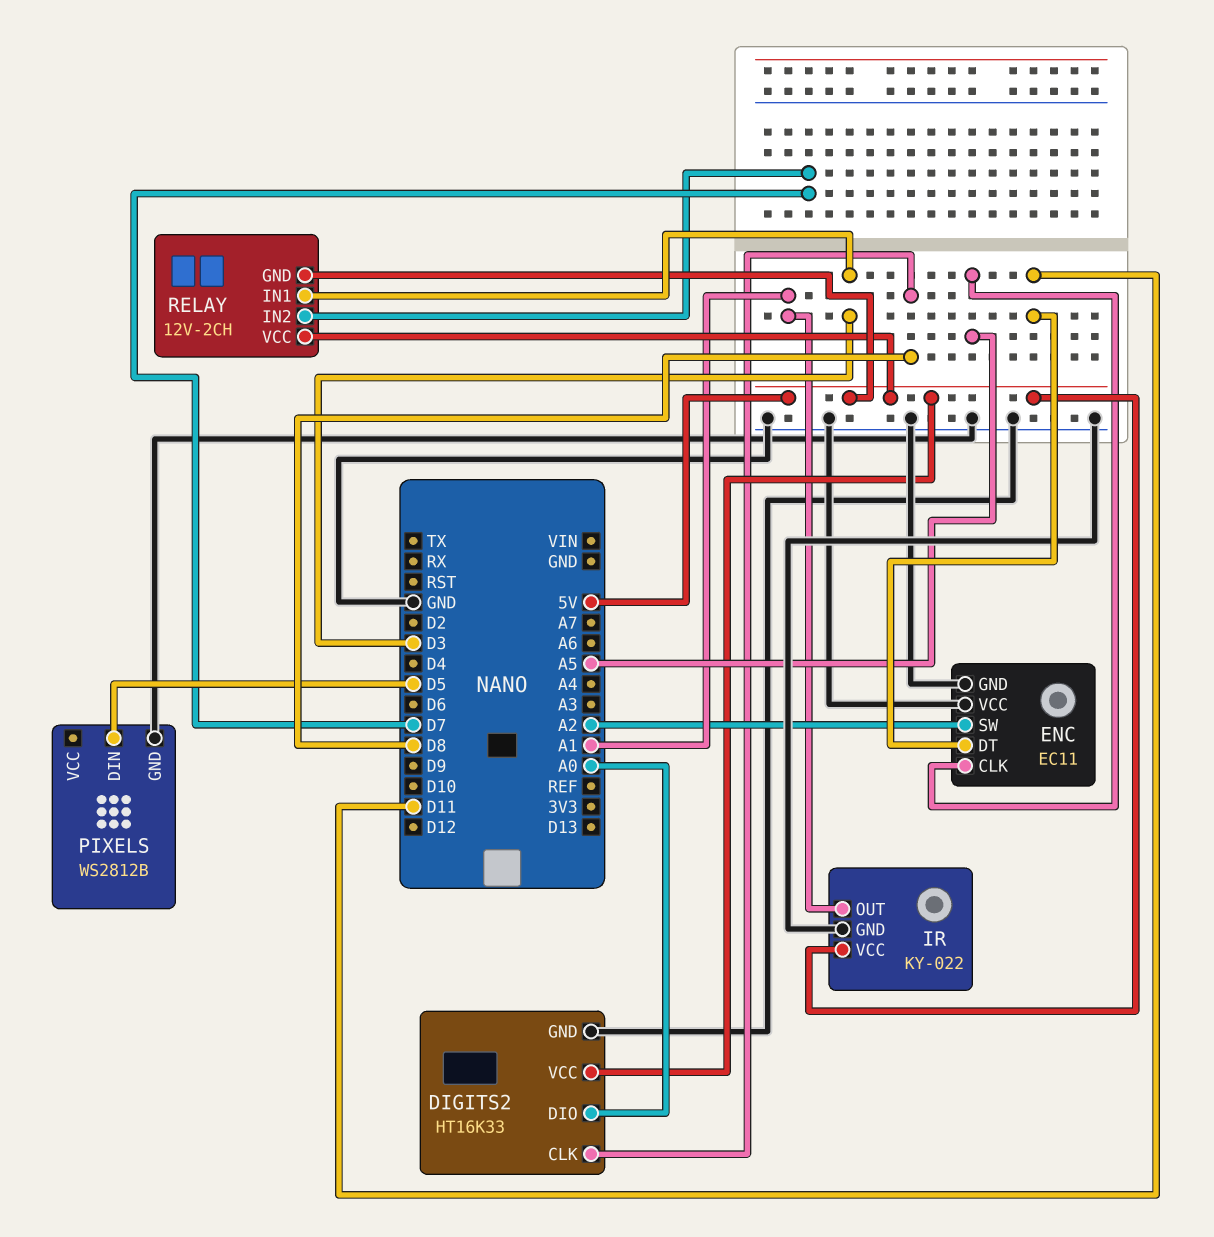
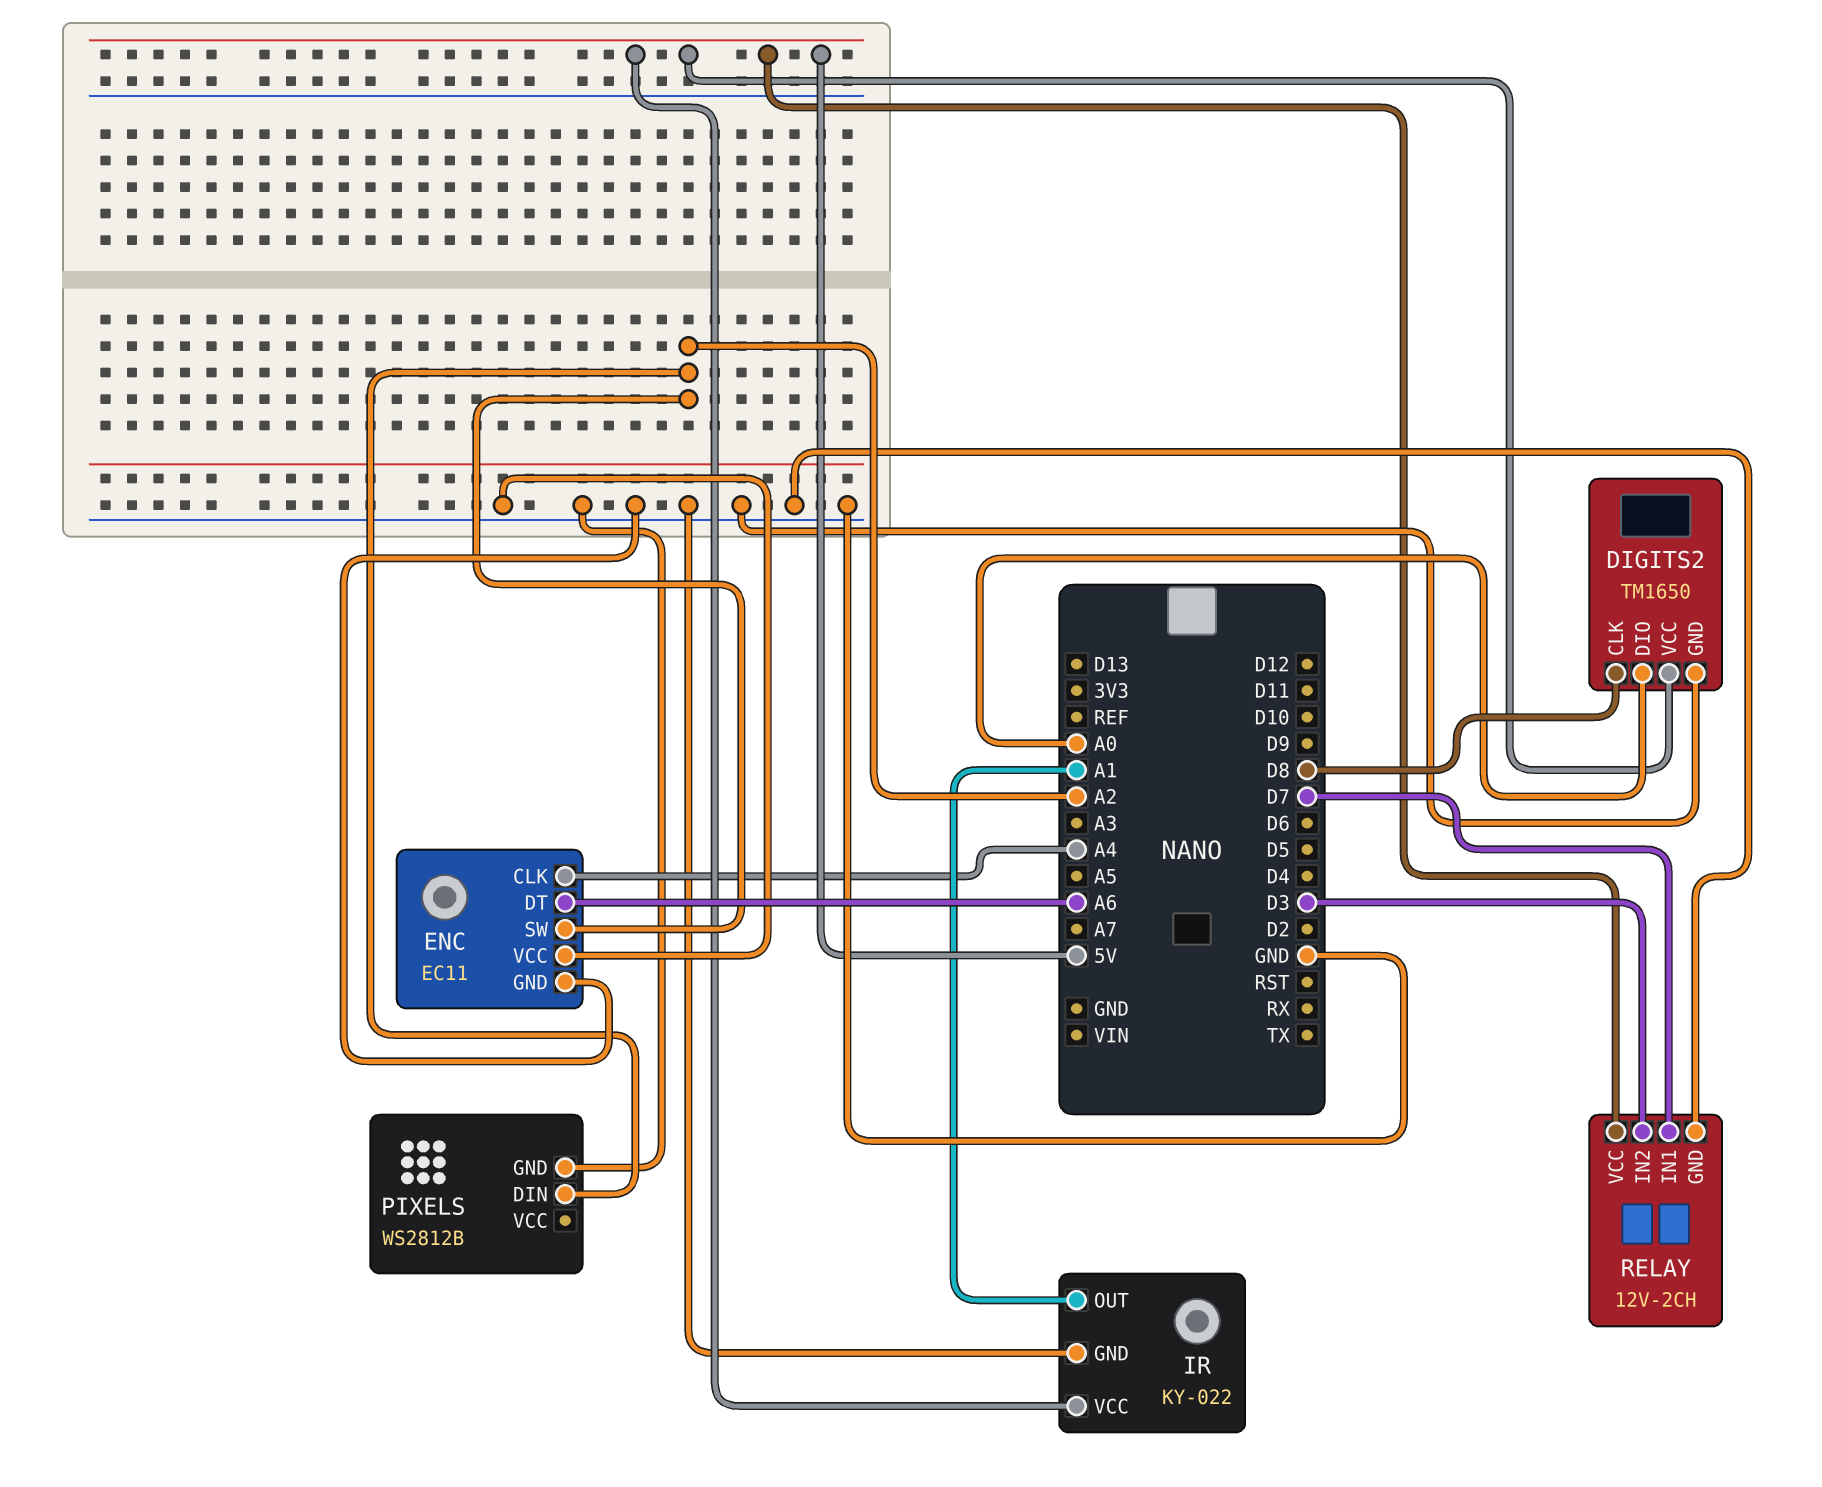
DIGITS2: HT16K33 -> TM1650
ENC pin CLK: A5 -> A4
ENC pin DT: D11 -> A6
PIXELS pin DIN: D5 -> A2
RELAY pin GND: 5V -> GND
RELAY pin IN1: D3 -> D7
RELAY pin IN2: D7 -> D3

